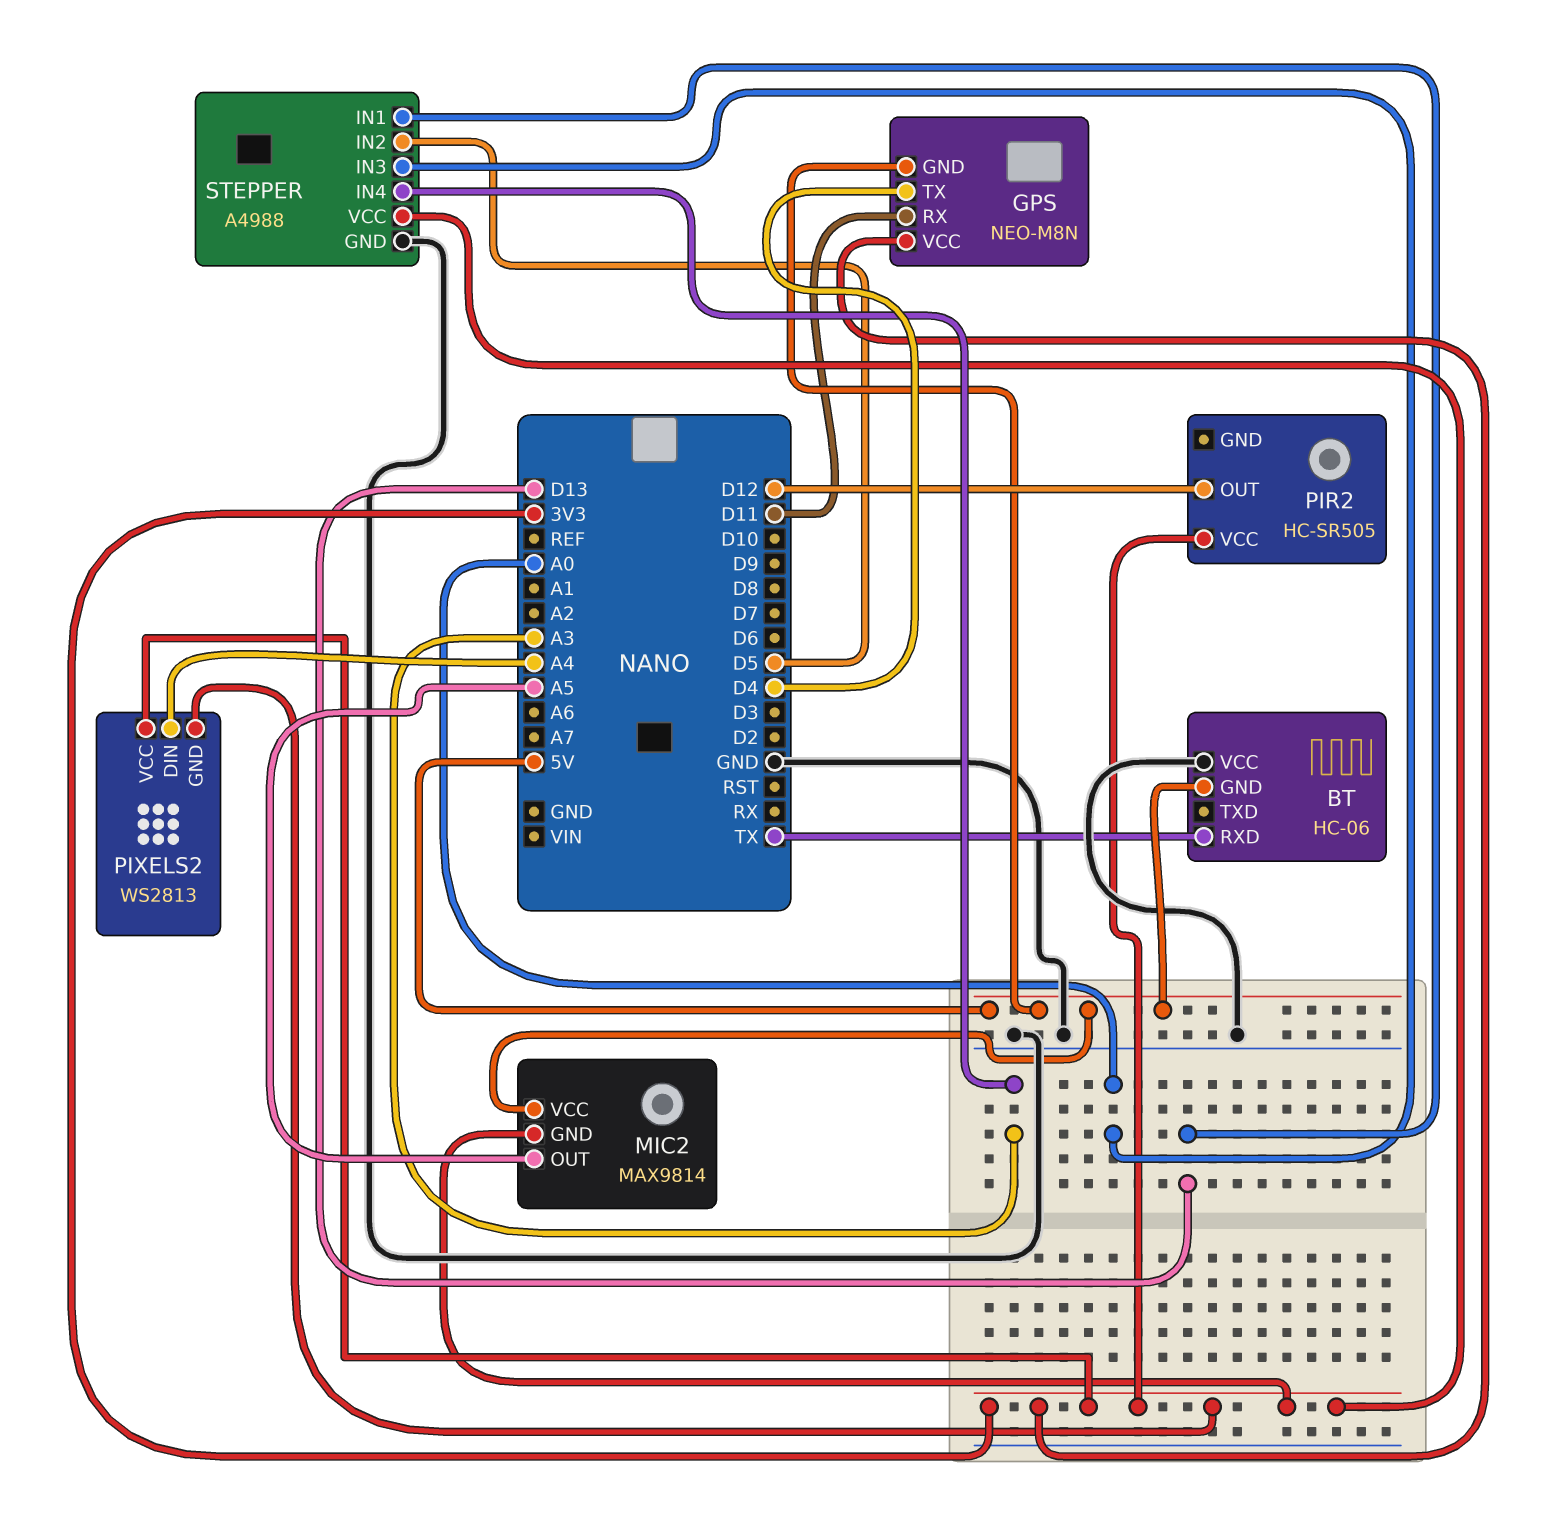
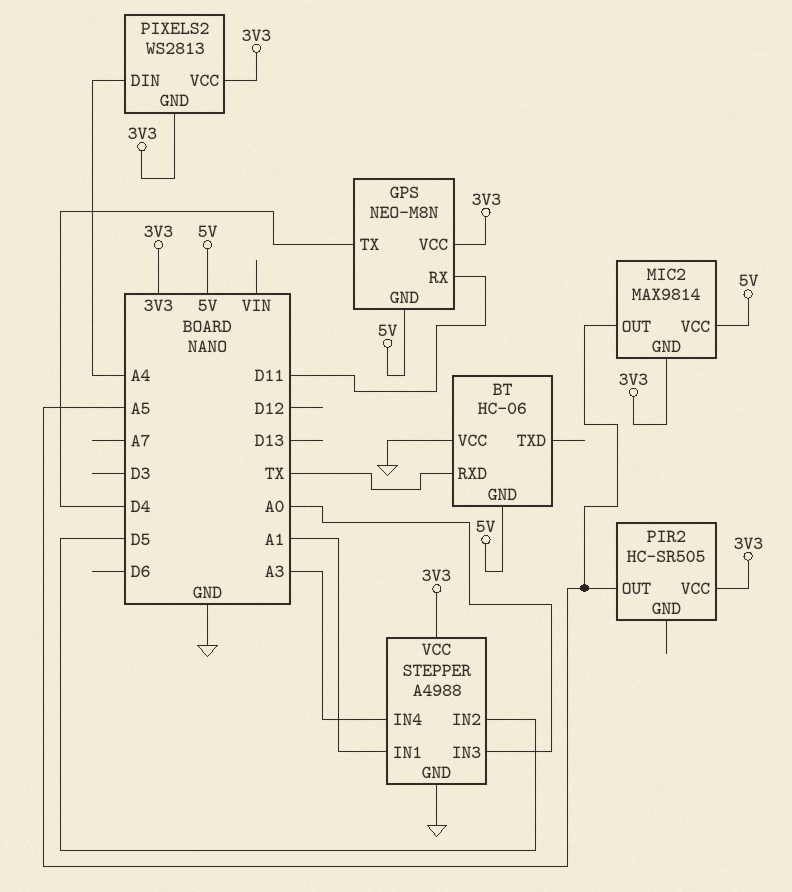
PIR2 pin OUT: D12 -> A5
STEPPER pin IN1: D13 -> A1

